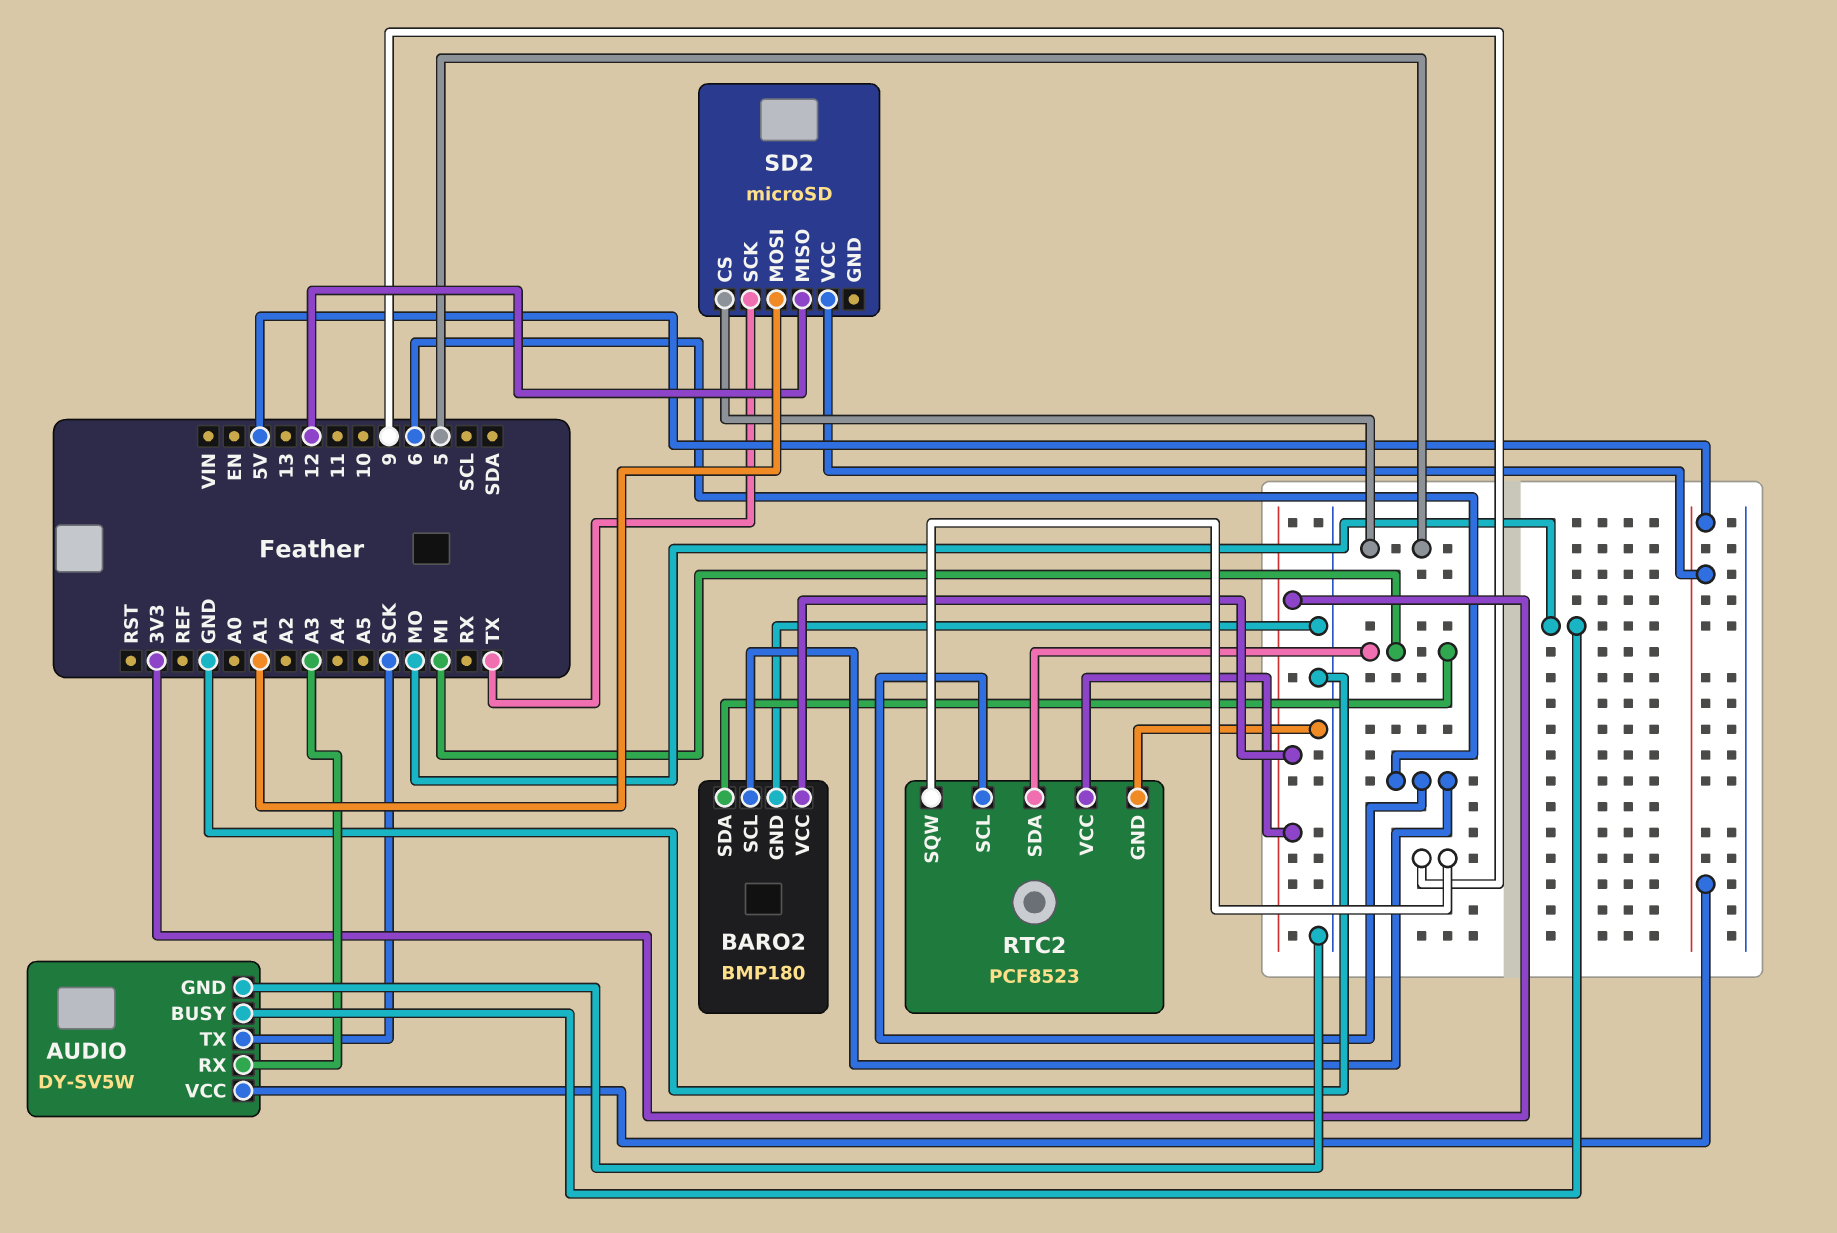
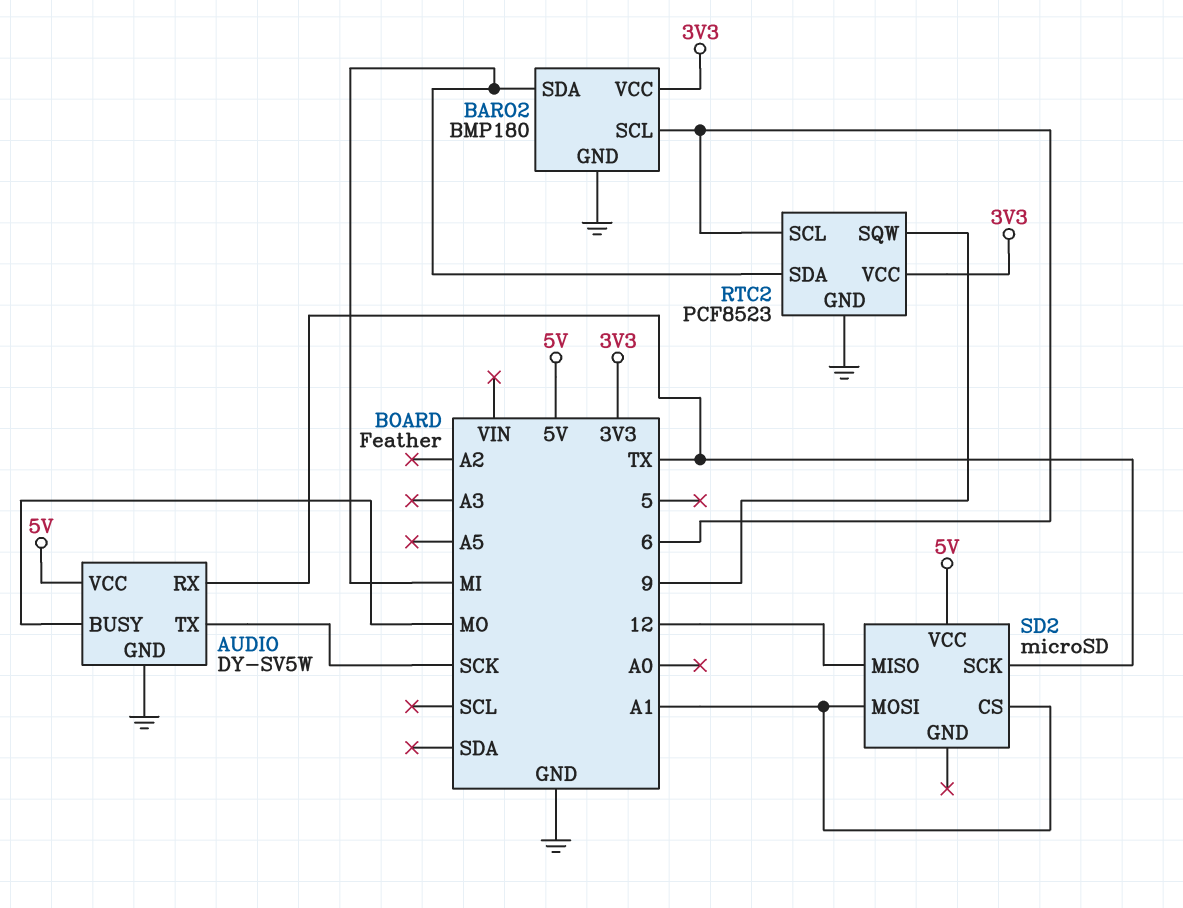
AUDIO pin RX: A3 -> TX
SD2 pin CS: 5 -> A1

